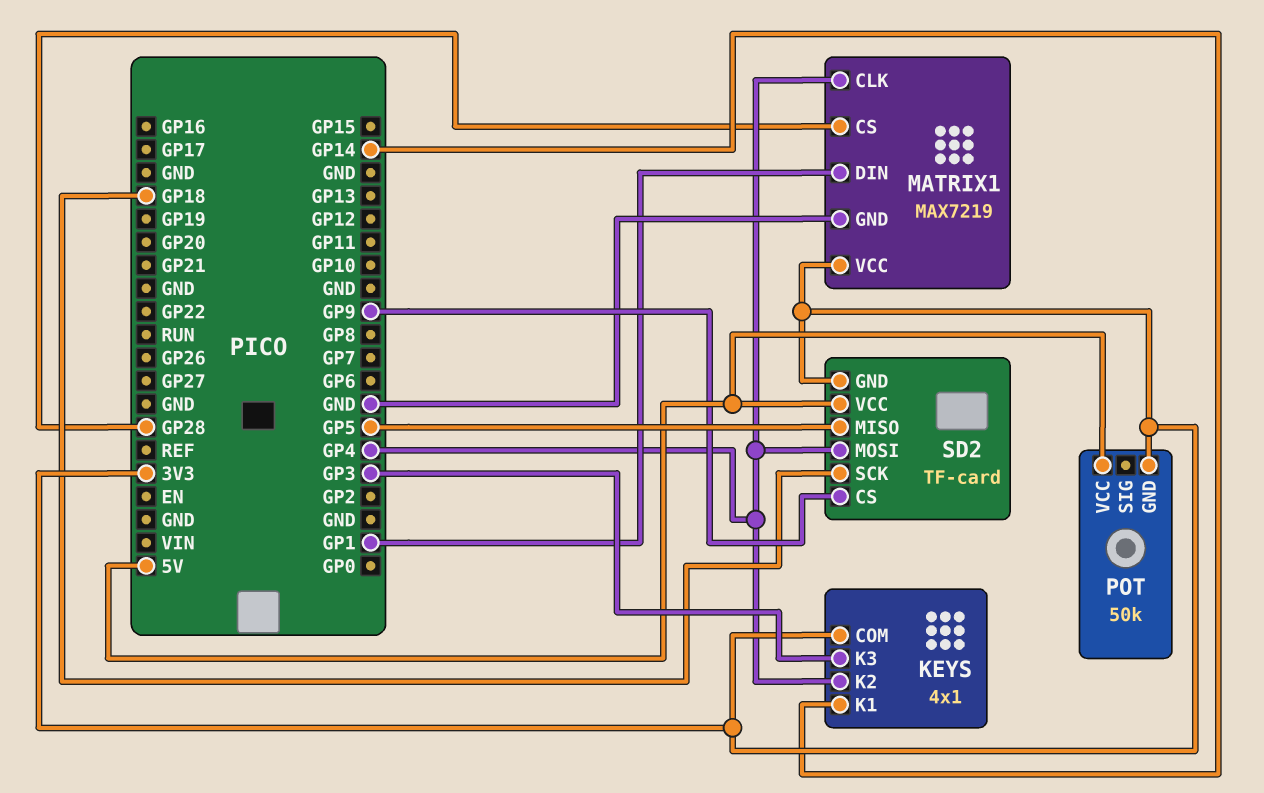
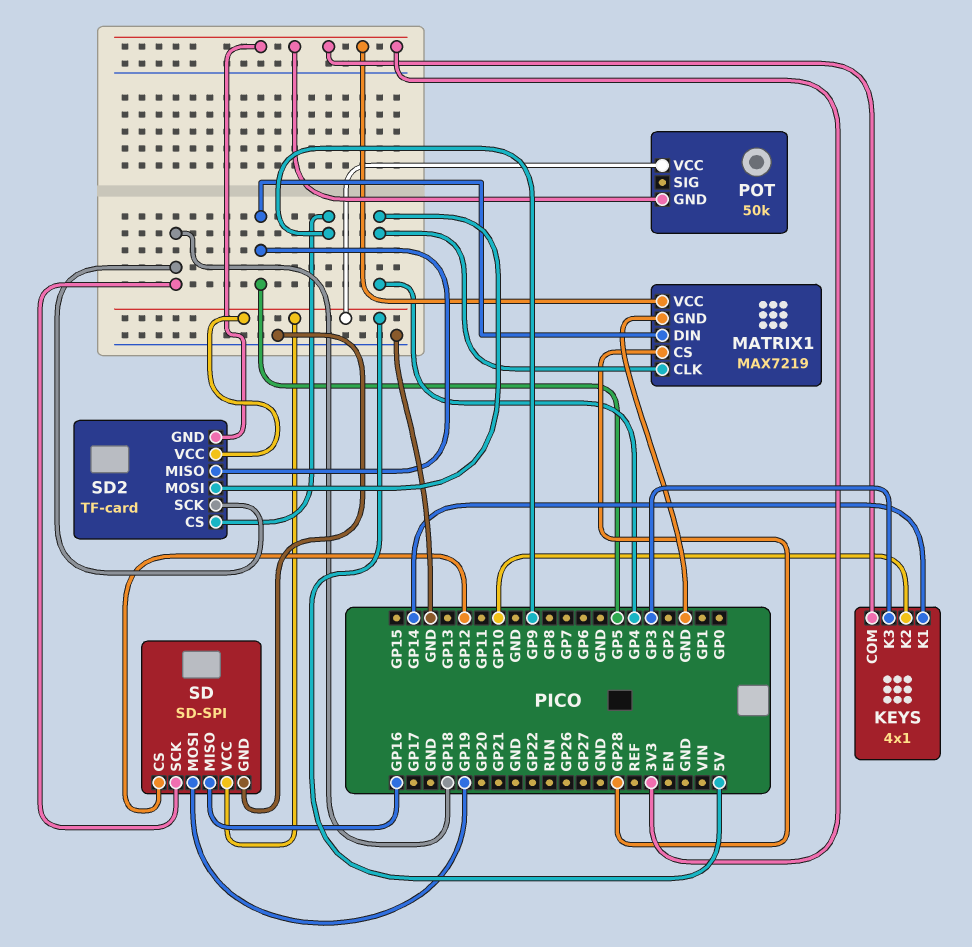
KEYS pin K2: GP4 -> GP10
MATRIX1 pin DIN: GP1 -> GP5
SD: none -> SD-SPI
SD pin CS: none -> GP12
SD pin GND: none -> GND
SD pin MISO: none -> GP16
SD pin MOSI: none -> GP19
SD pin SCK: none -> GP18
SD pin VCC: none -> 5V

